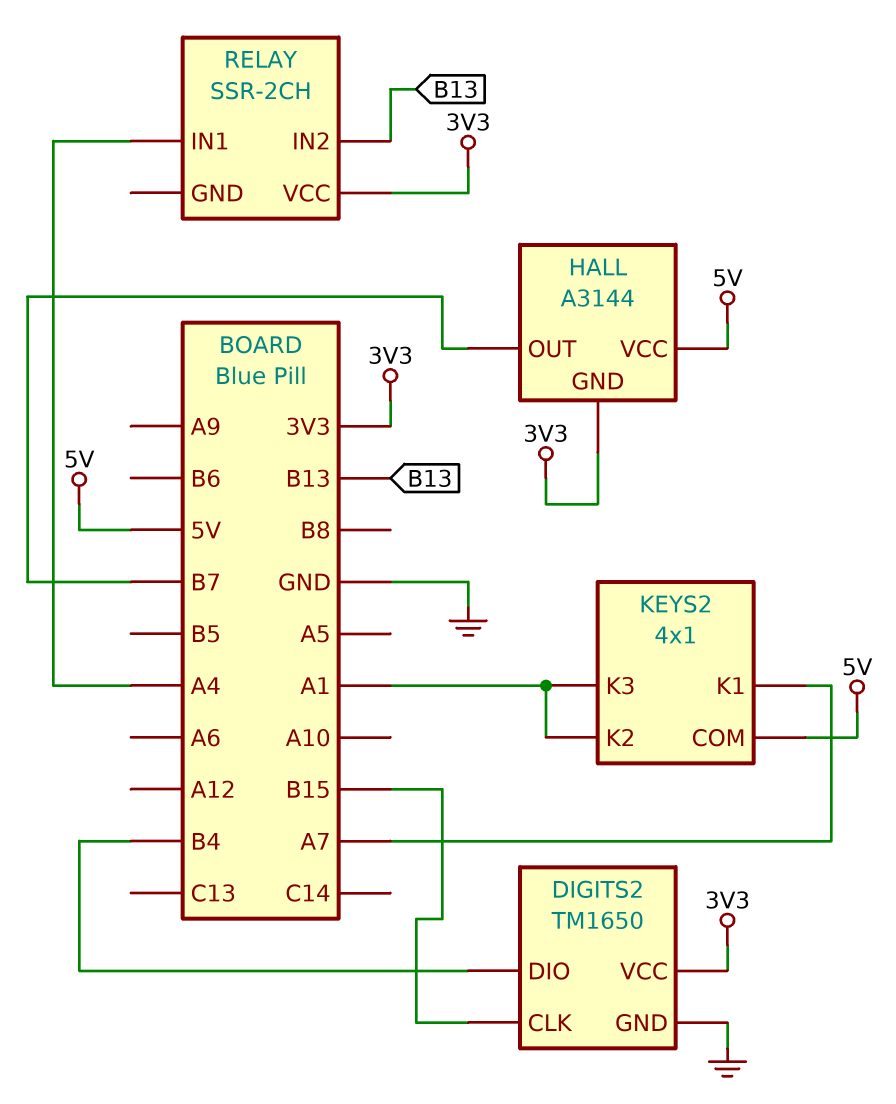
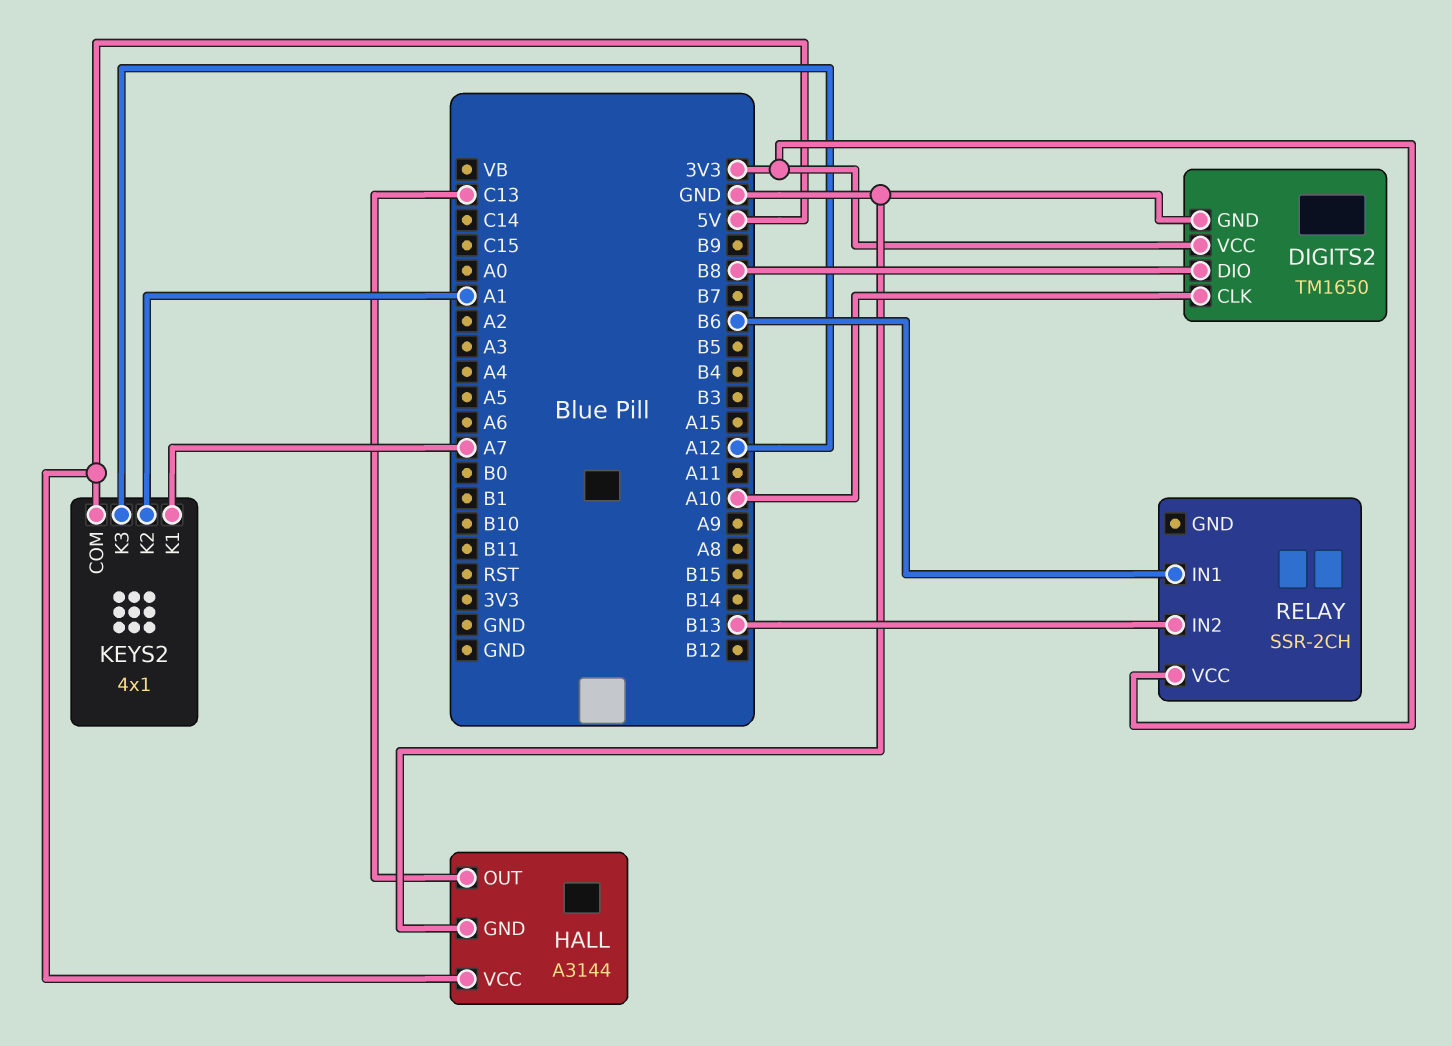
DIGITS2 pin CLK: B15 -> A10
DIGITS2 pin DIO: B4 -> B8
HALL pin GND: 3V3 -> GND
HALL pin OUT: B7 -> C13
KEYS2 pin K3: A1 -> A12
RELAY pin IN1: A4 -> B6

